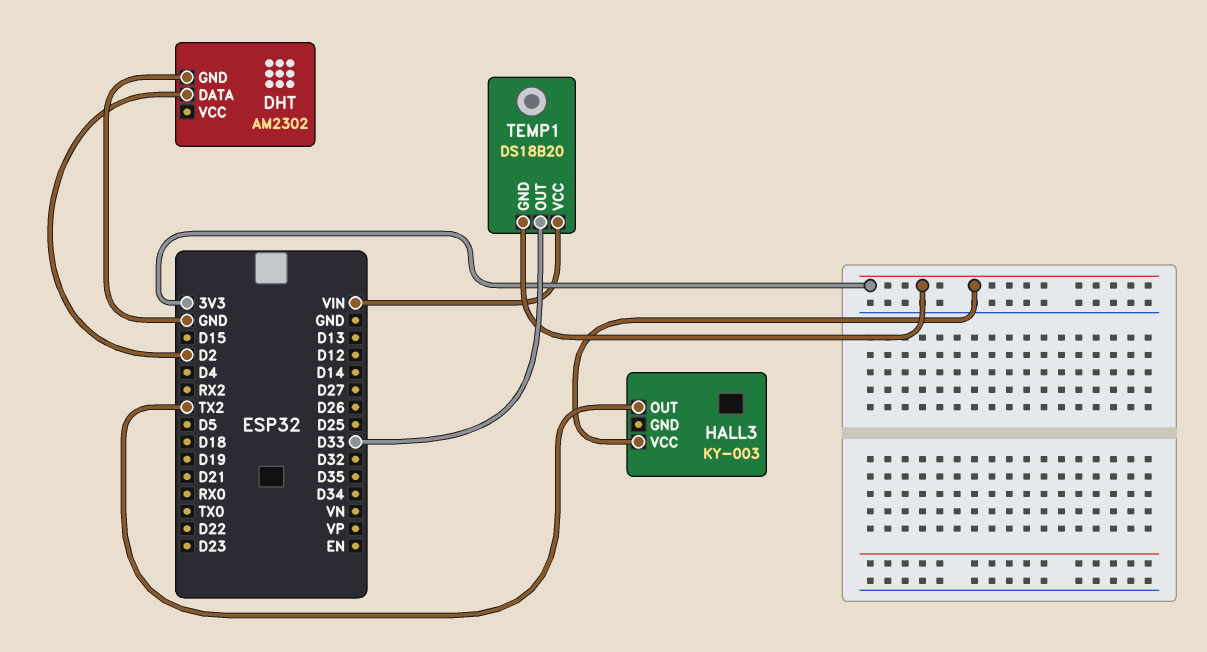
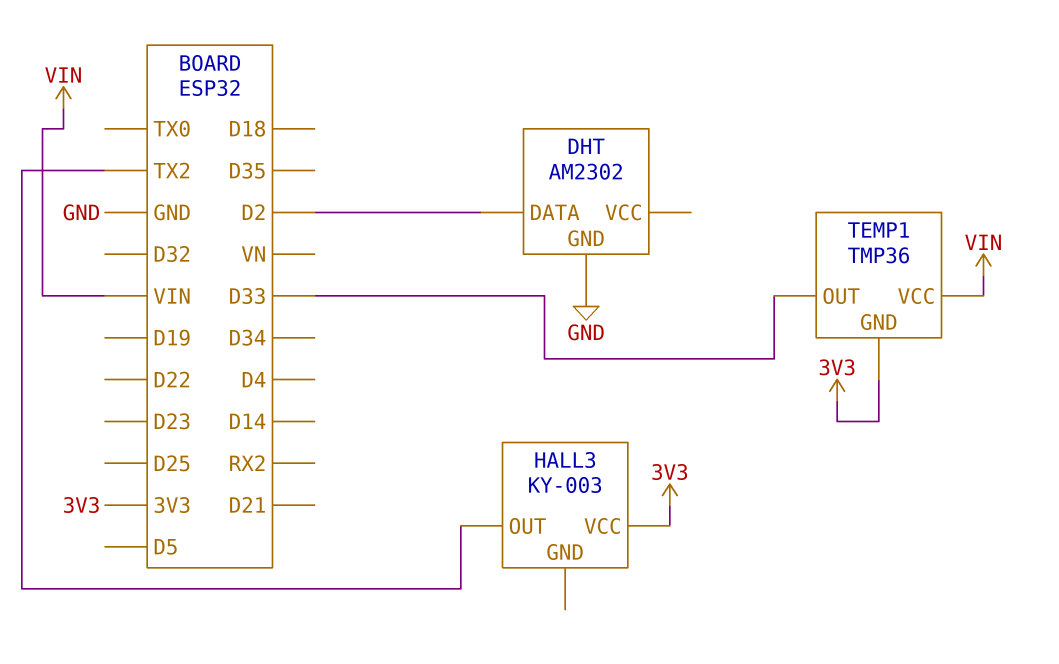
TEMP1: DS18B20 -> TMP36

